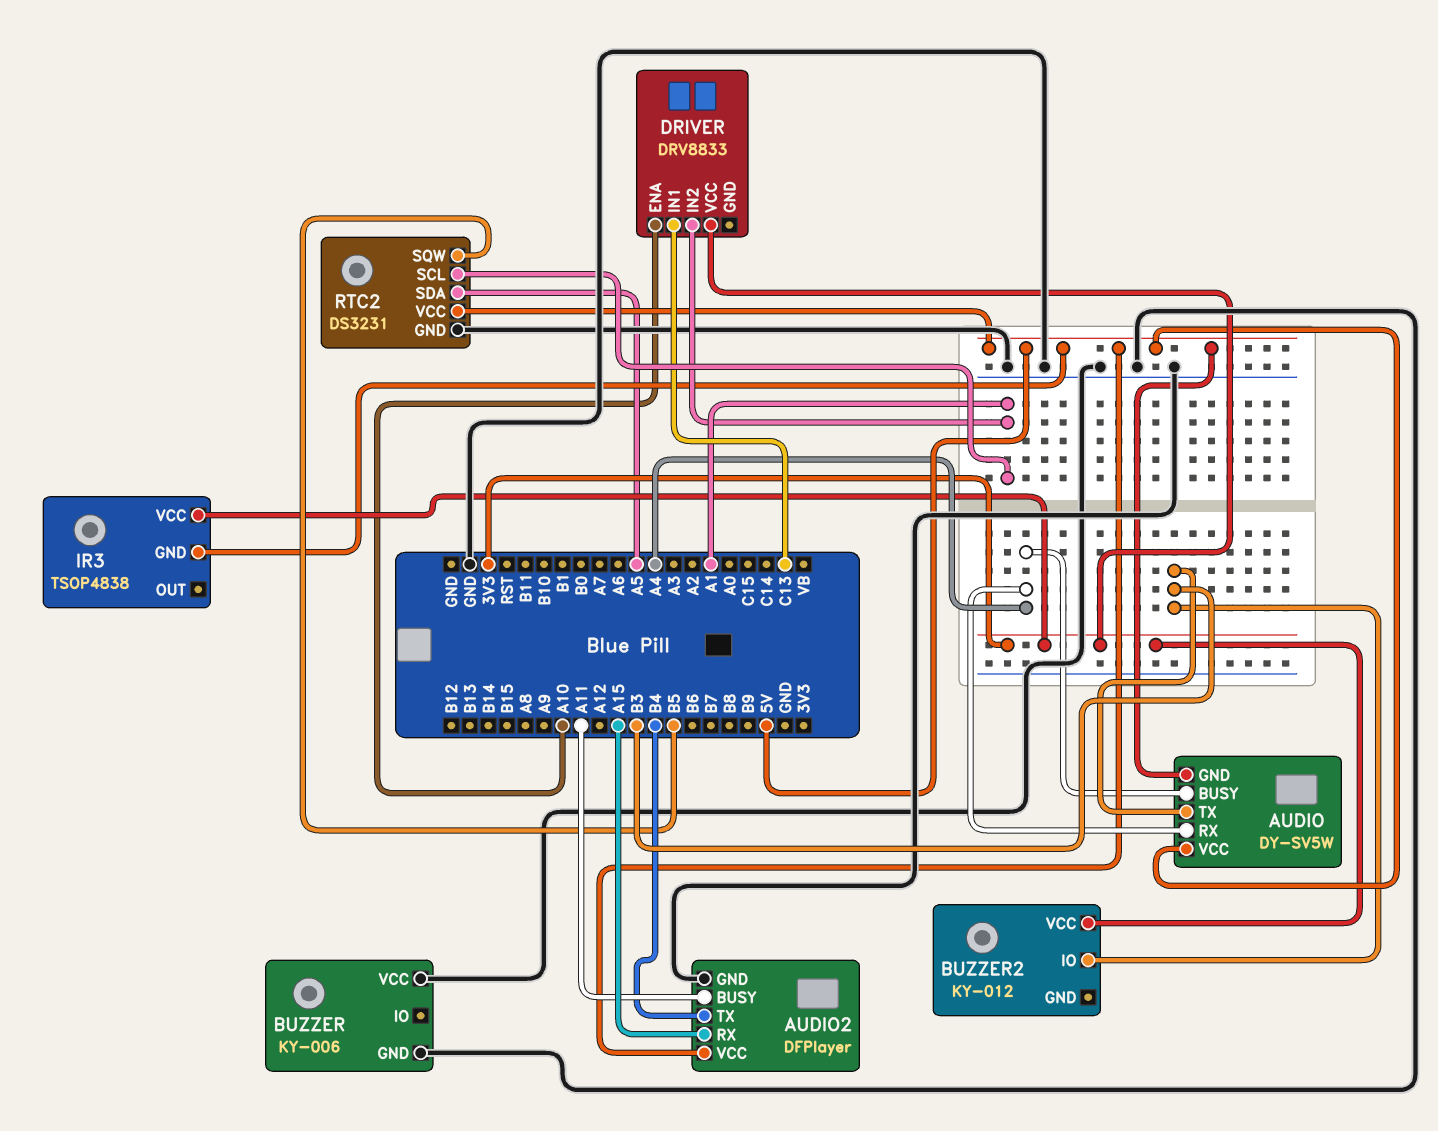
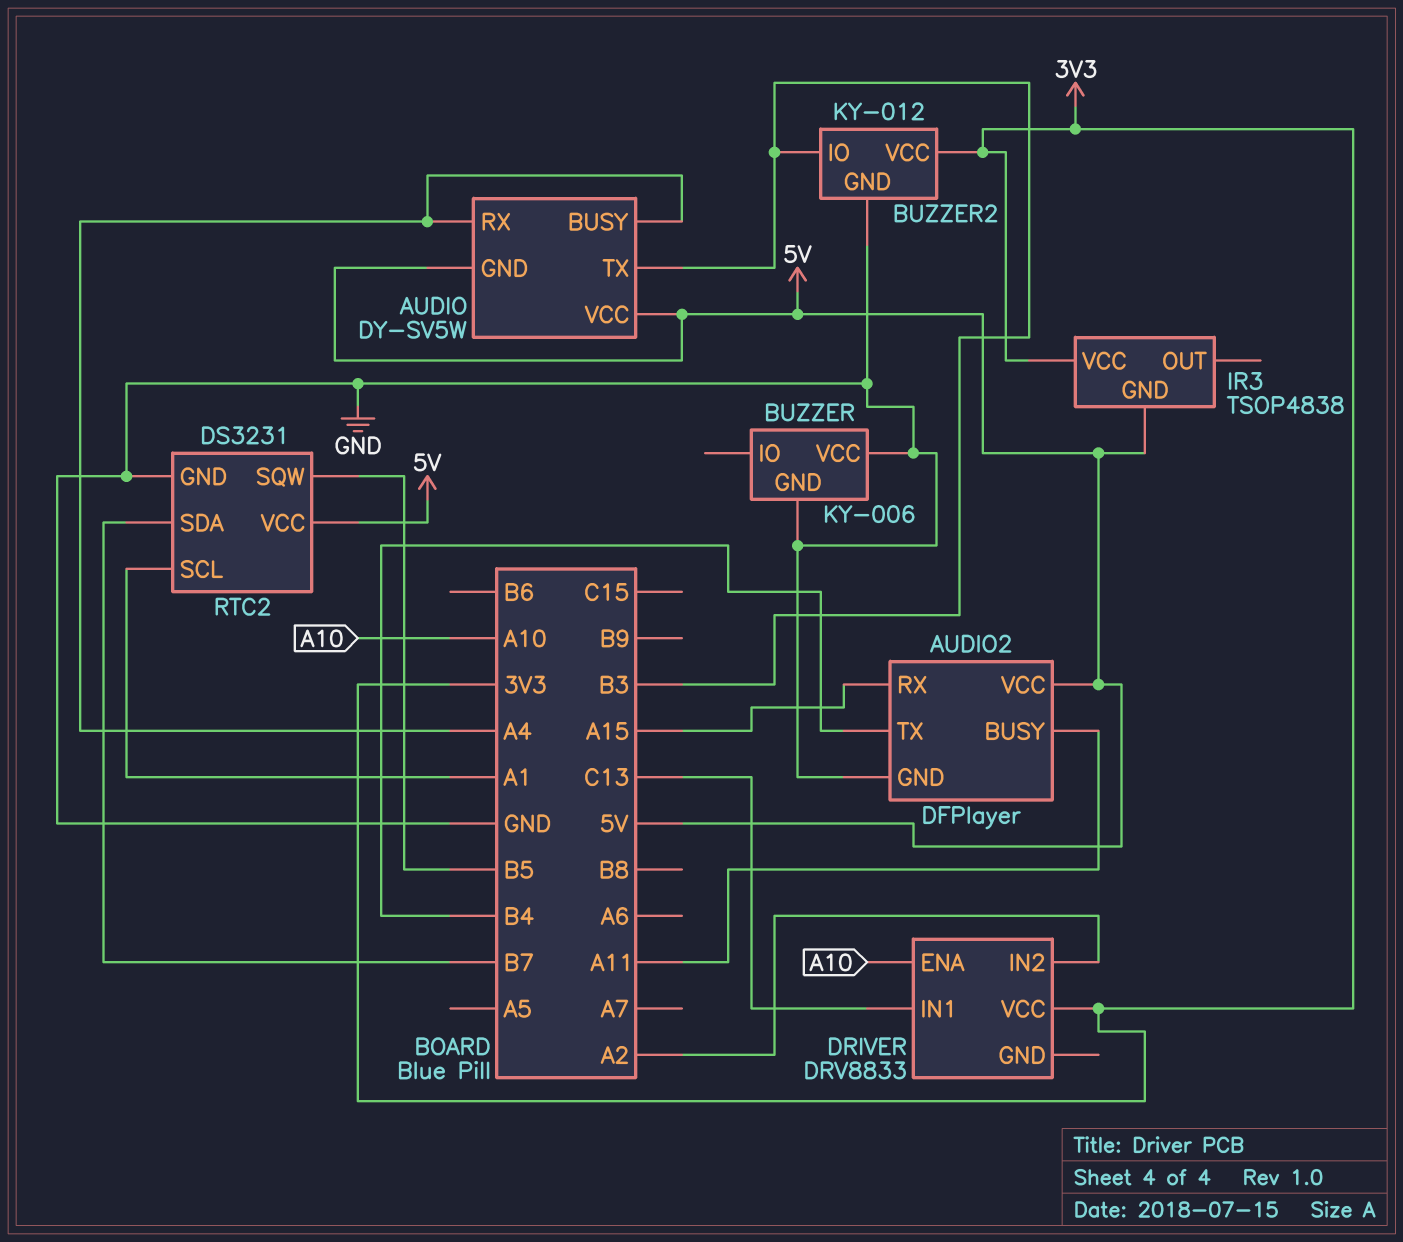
BUZZER2 pin GND: none -> GND
DRIVER pin IN2: A1 -> A2
RTC2 pin SDA: A5 -> B7

